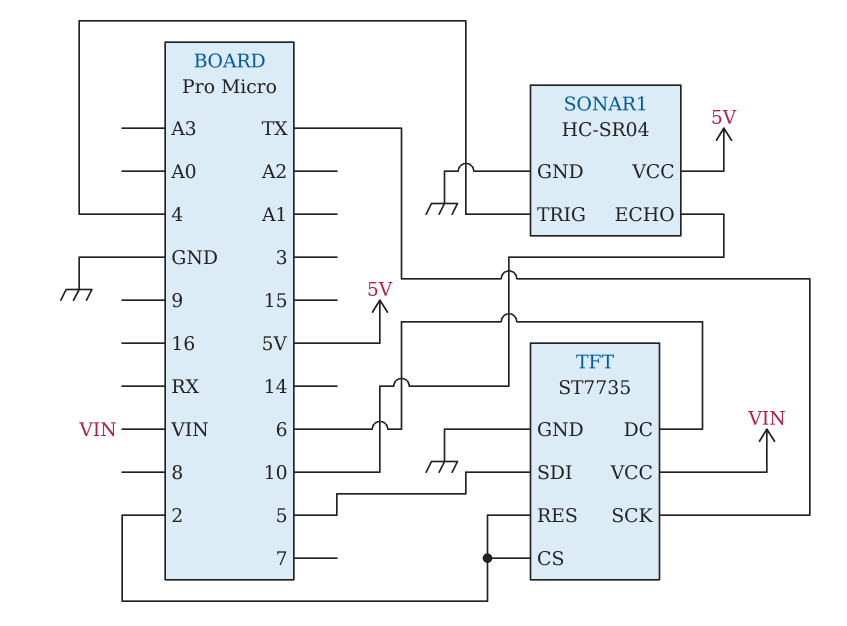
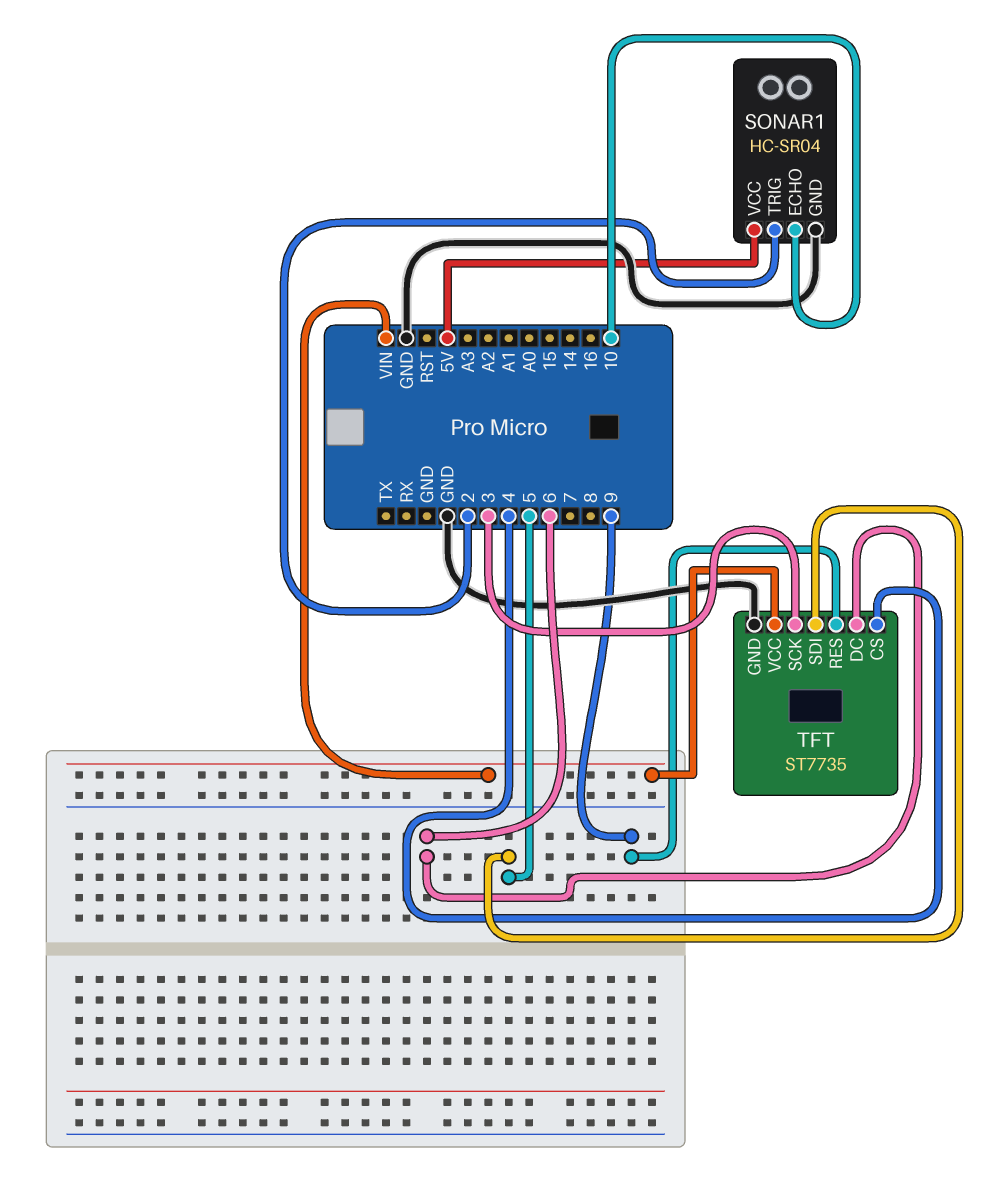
SONAR1 pin TRIG: 4 -> 2
TFT pin CS: 2 -> 4
TFT pin RES: 2 -> 9
TFT pin SCK: TX -> 3

